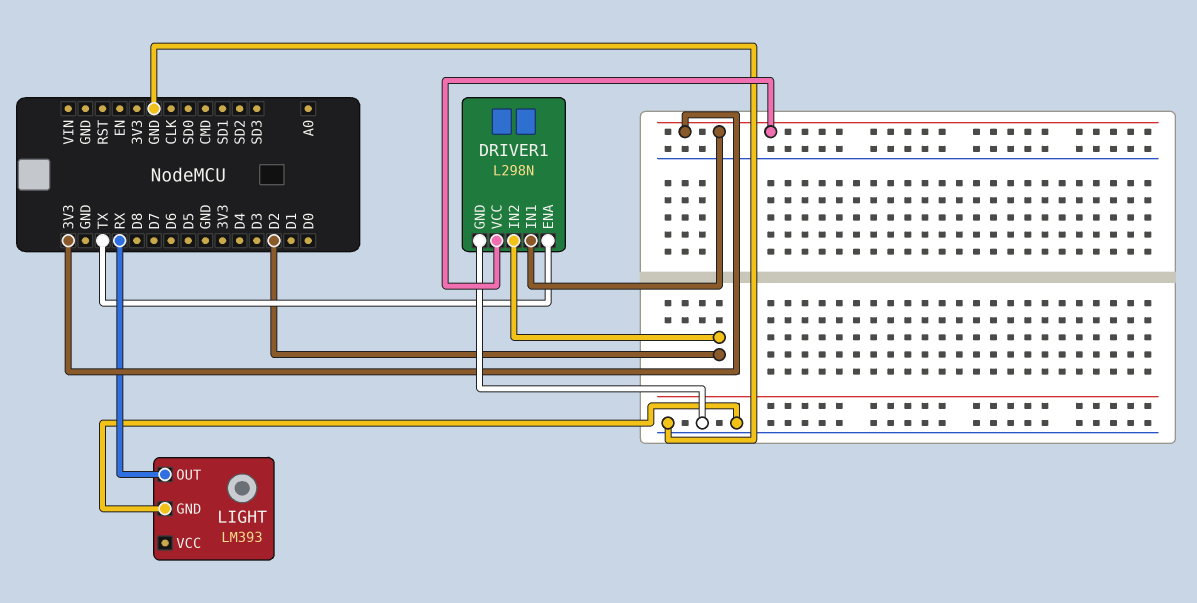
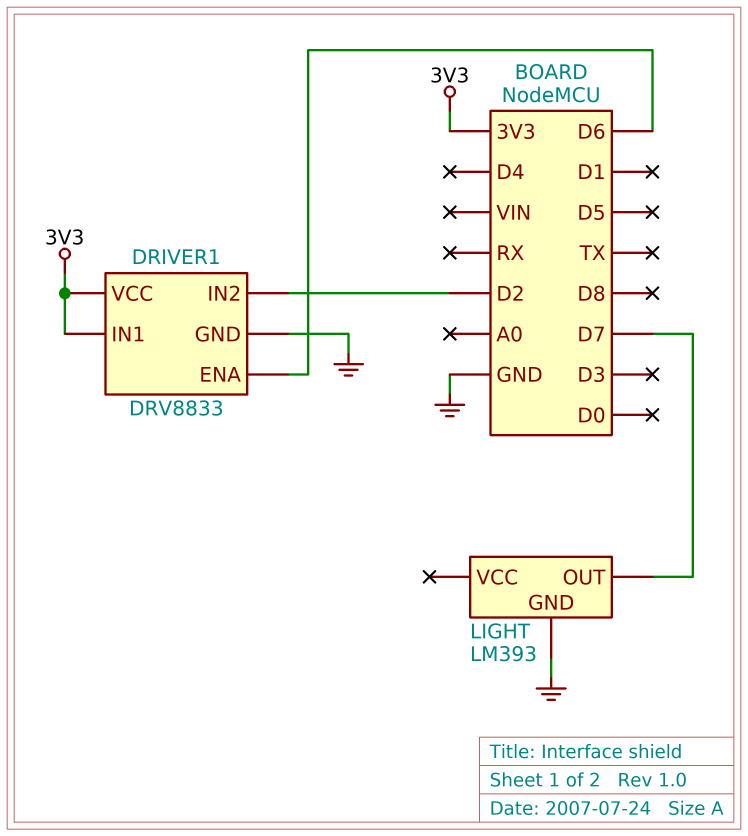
DRIVER1: L298N -> DRV8833
DRIVER1 pin ENA: TX -> D6
LIGHT pin OUT: RX -> D7

